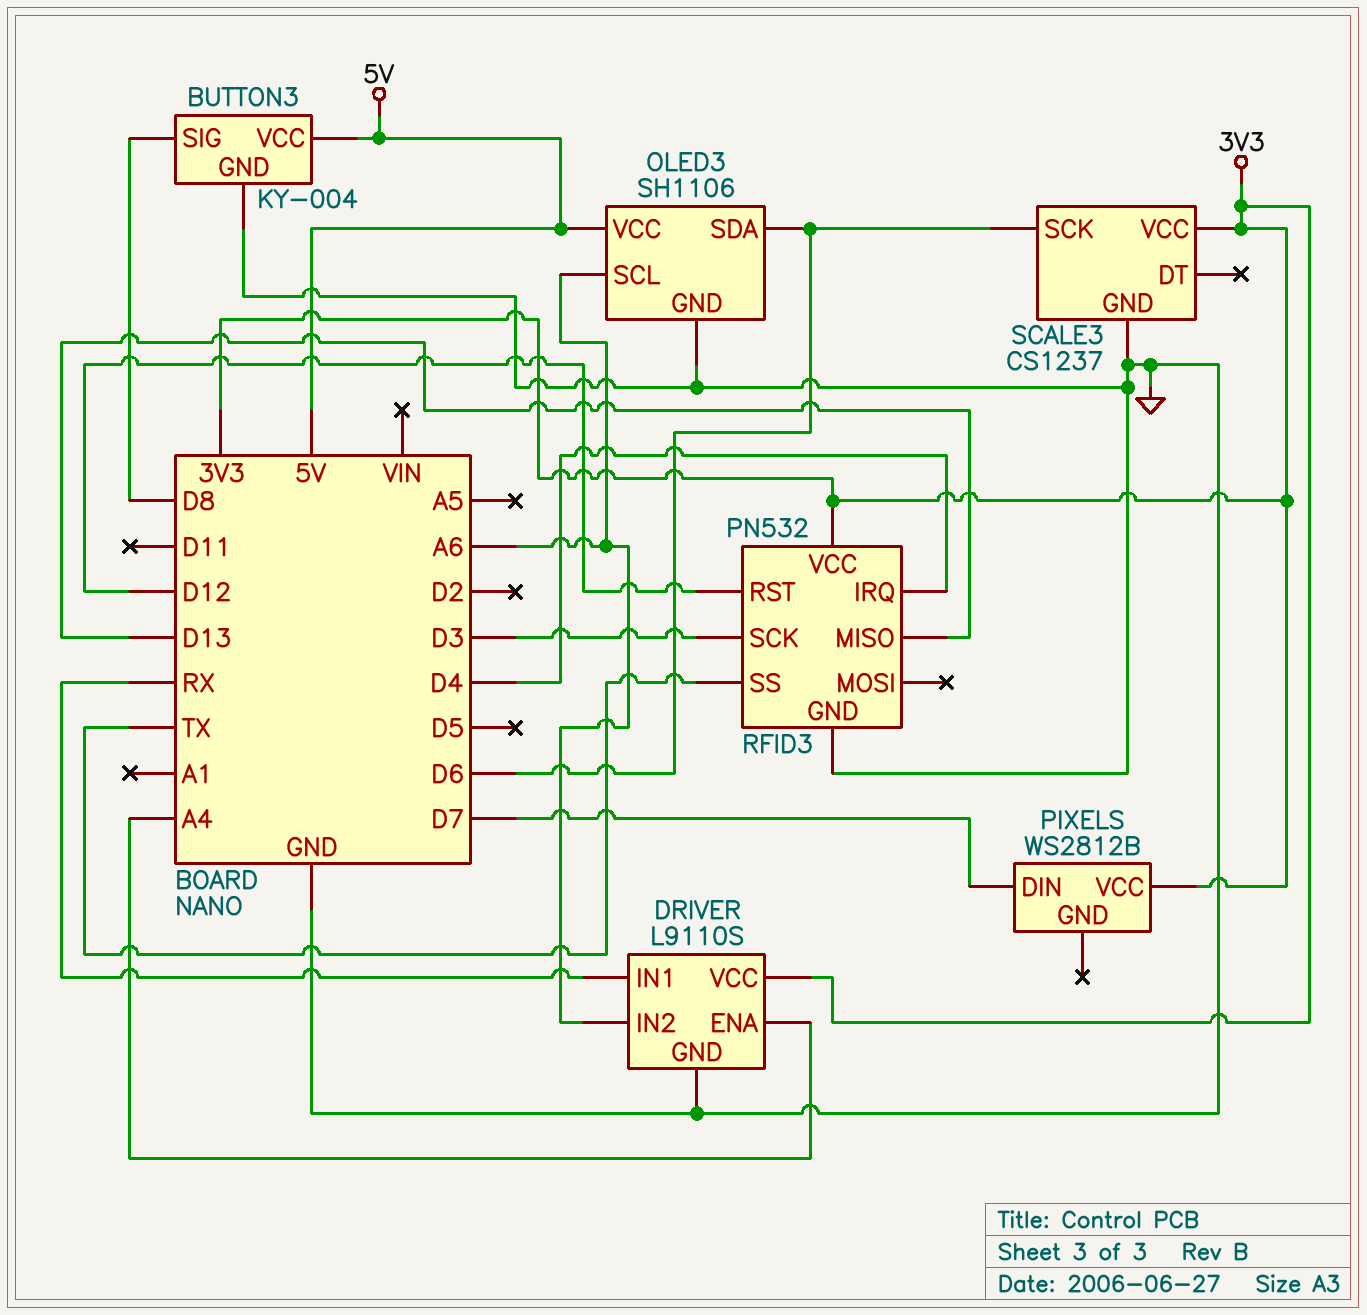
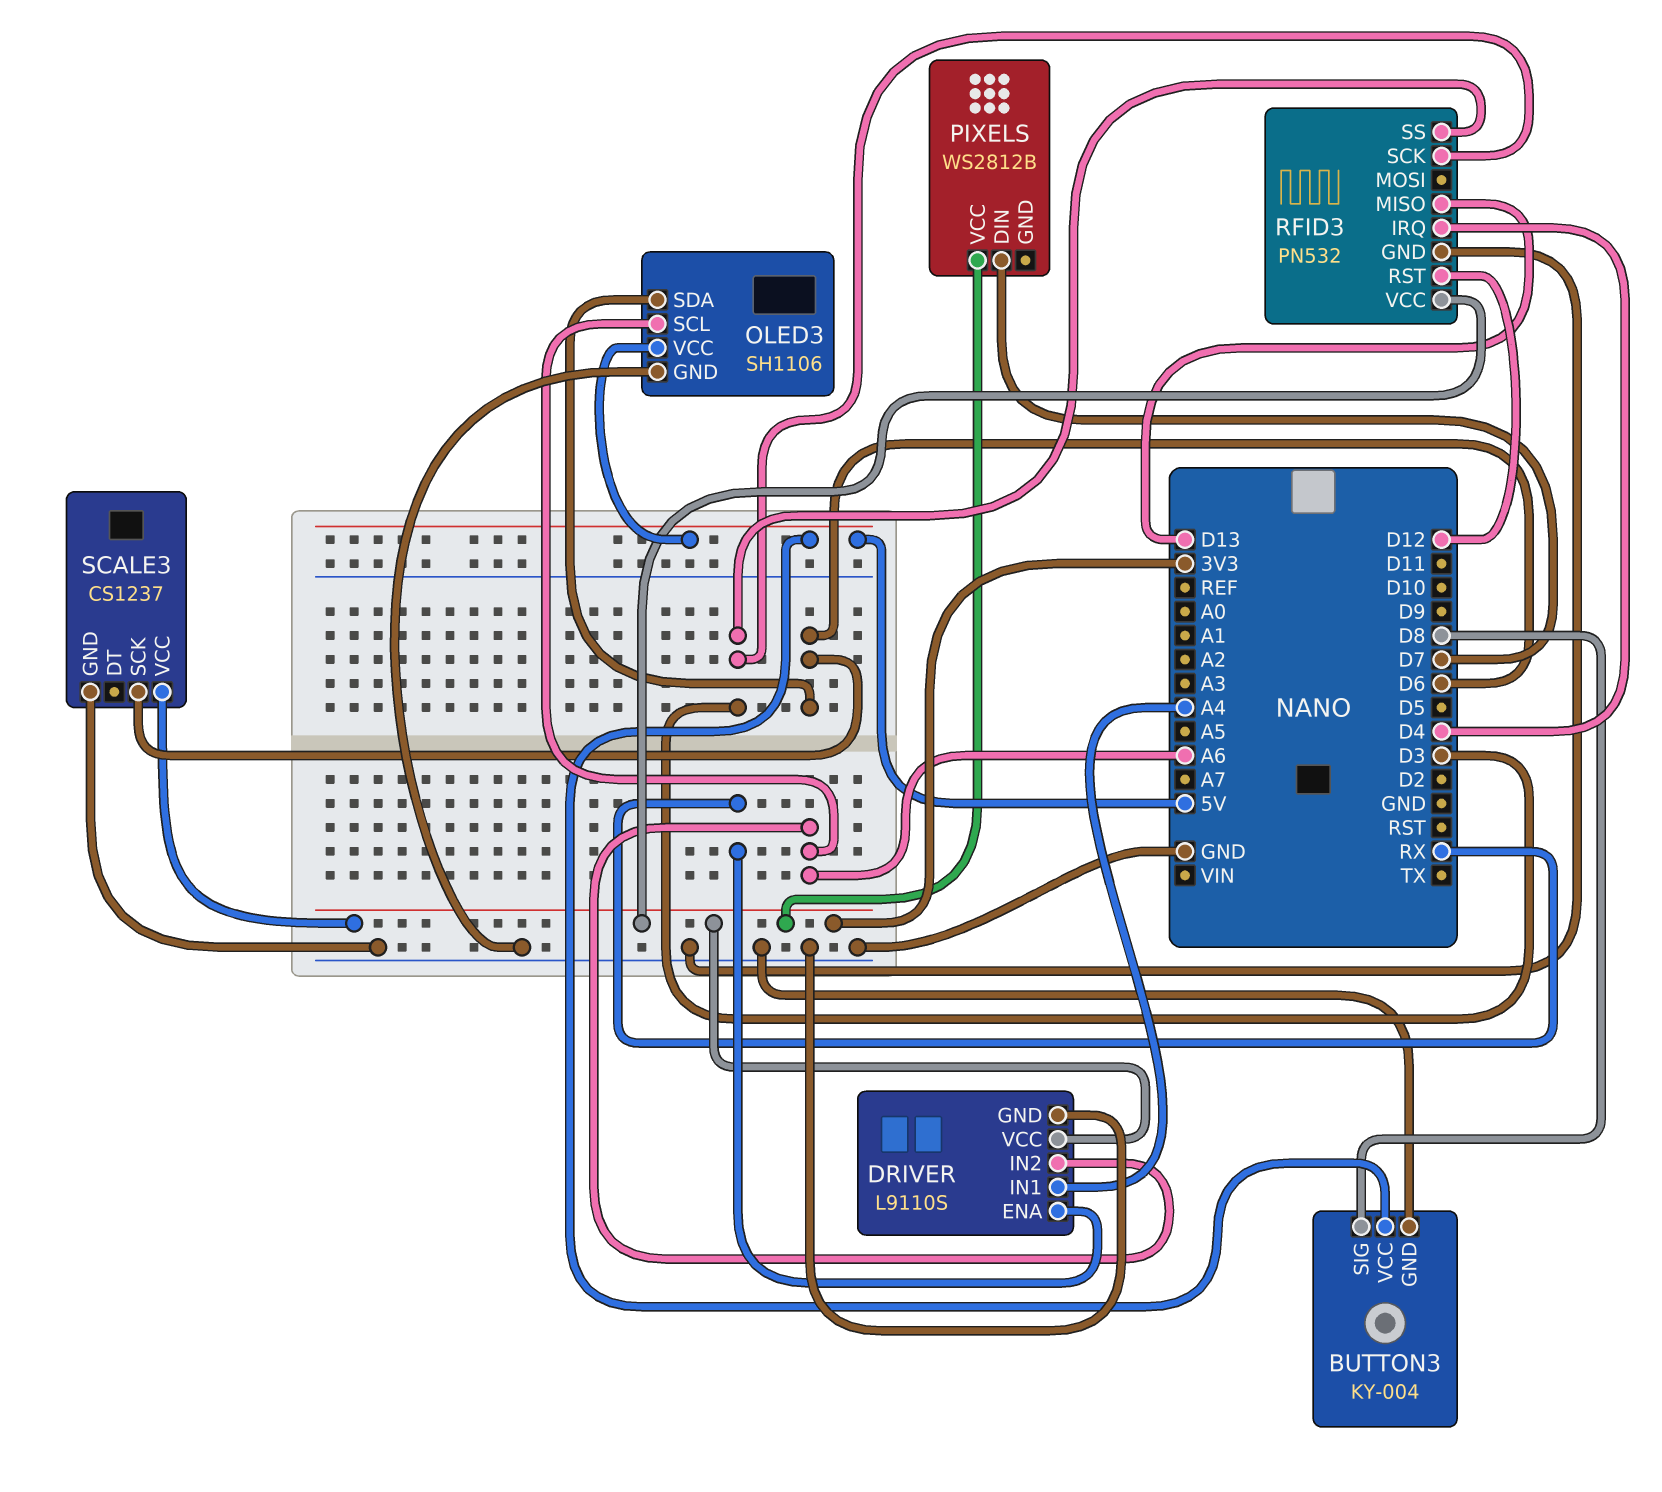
DRIVER pin ENA: A4 -> RX
DRIVER pin IN1: RX -> A4
RFID3 pin SS: TX -> D3

